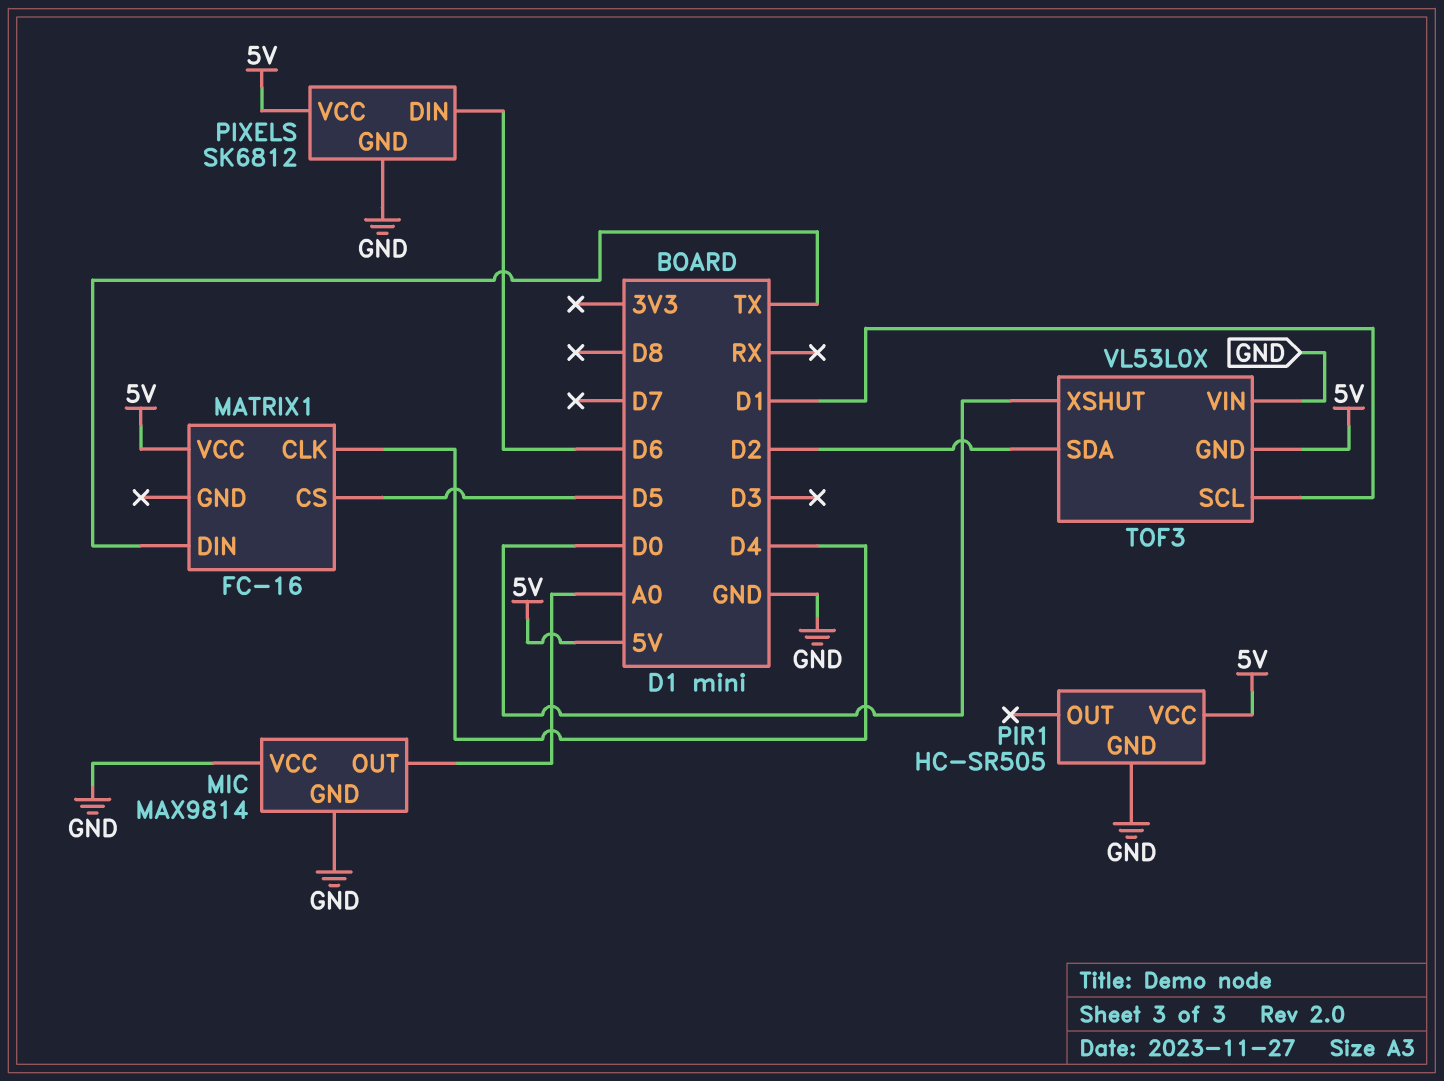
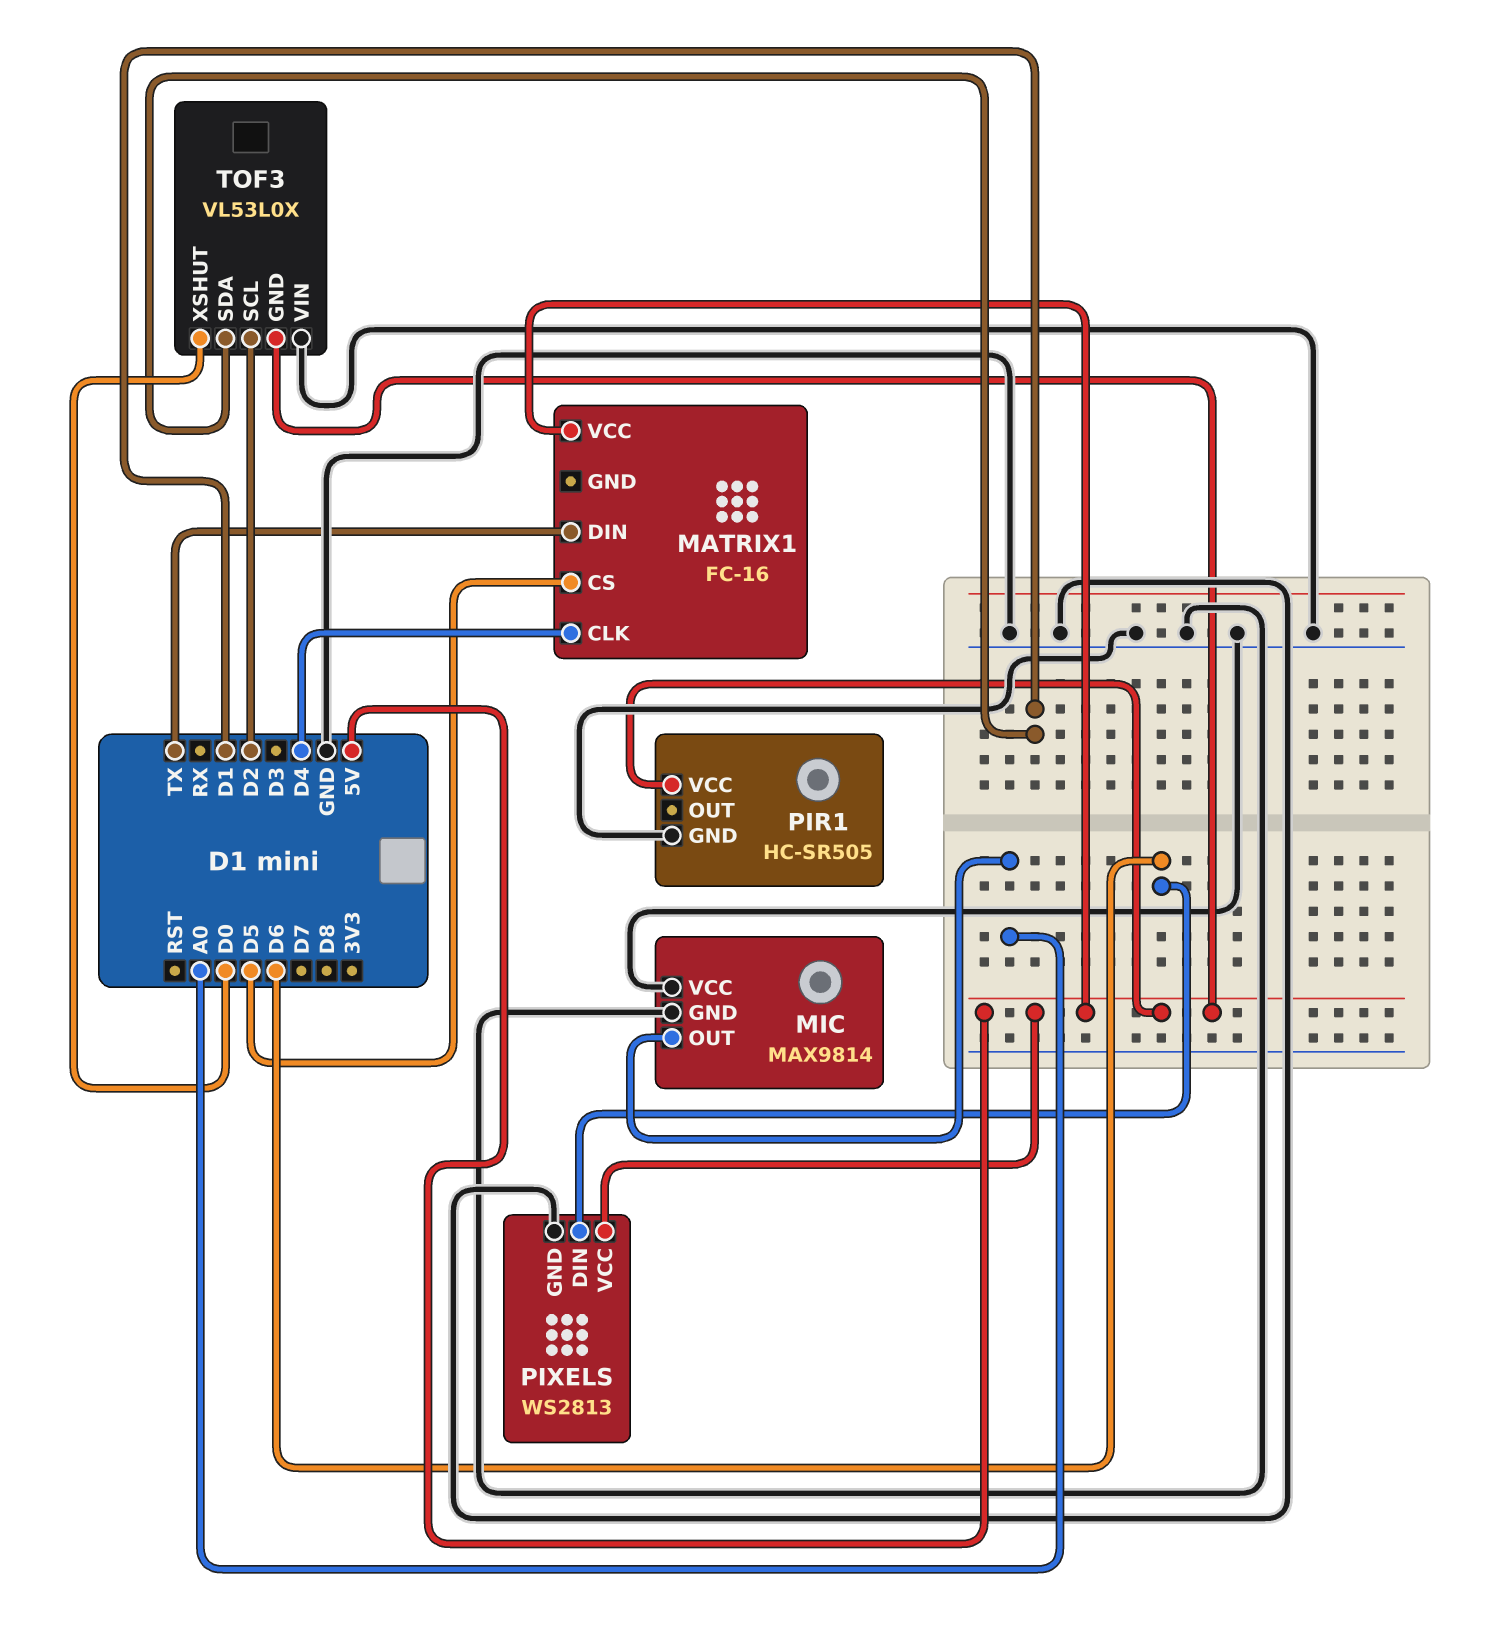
PIXELS: SK6812 -> WS2813
TOF3 pin SCL: D1 -> D2
TOF3 pin SDA: D2 -> D1

